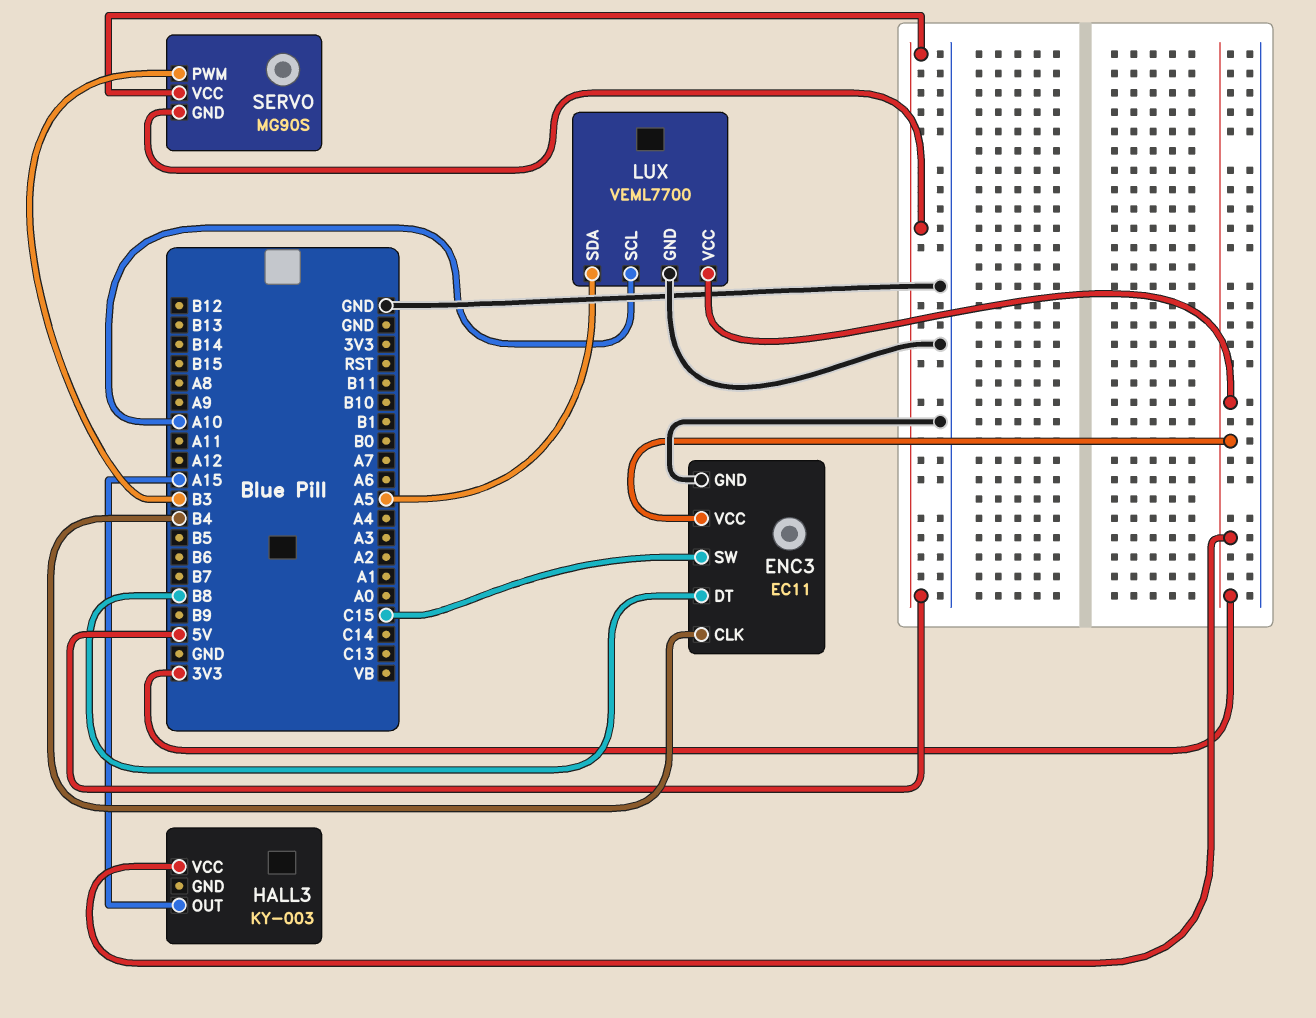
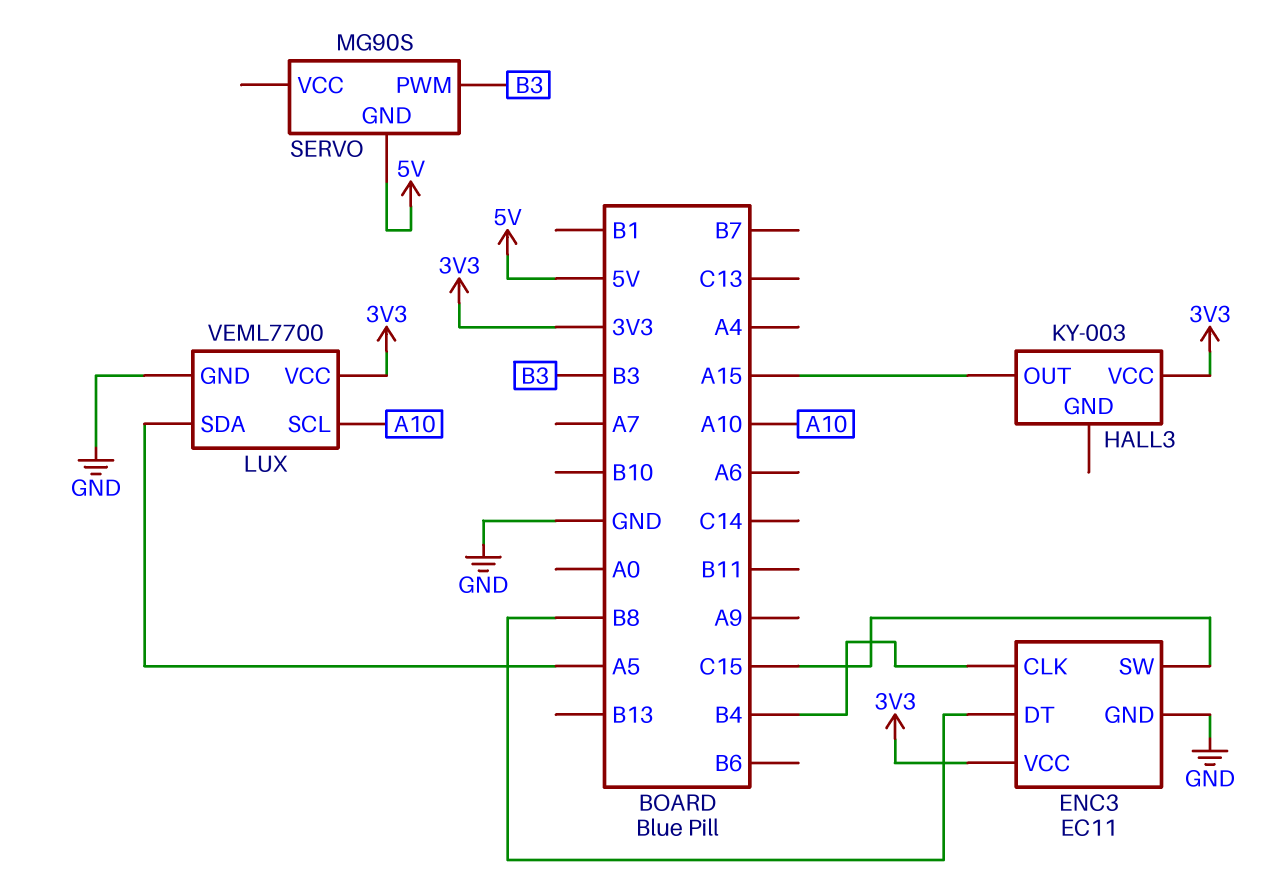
SERVO pin VCC: 5V -> none

